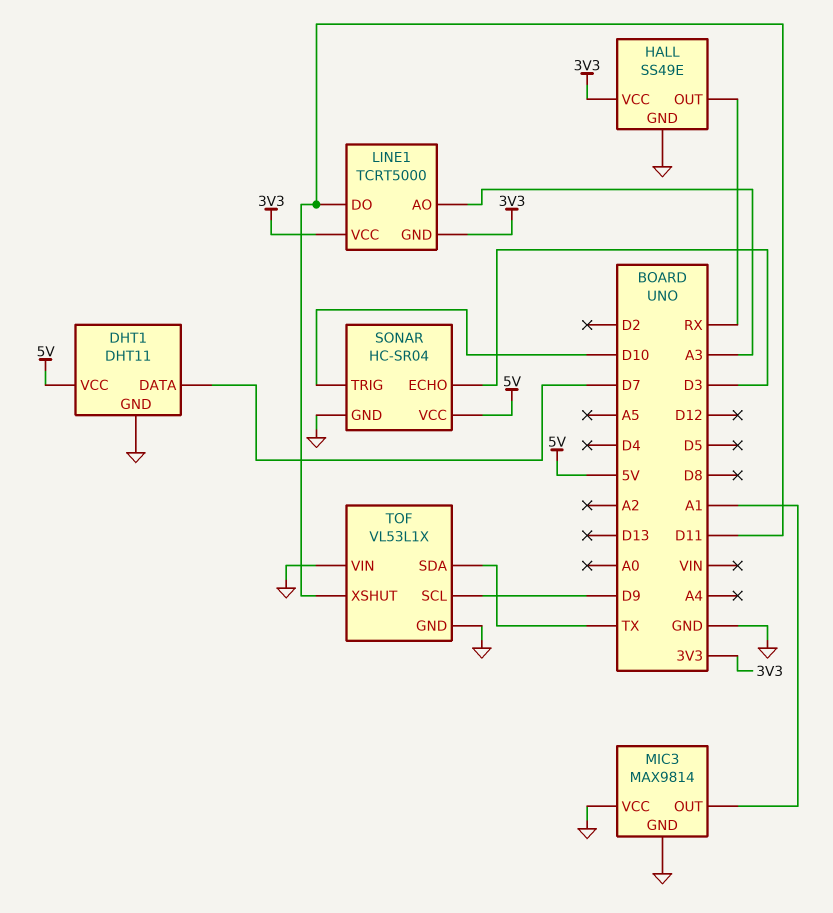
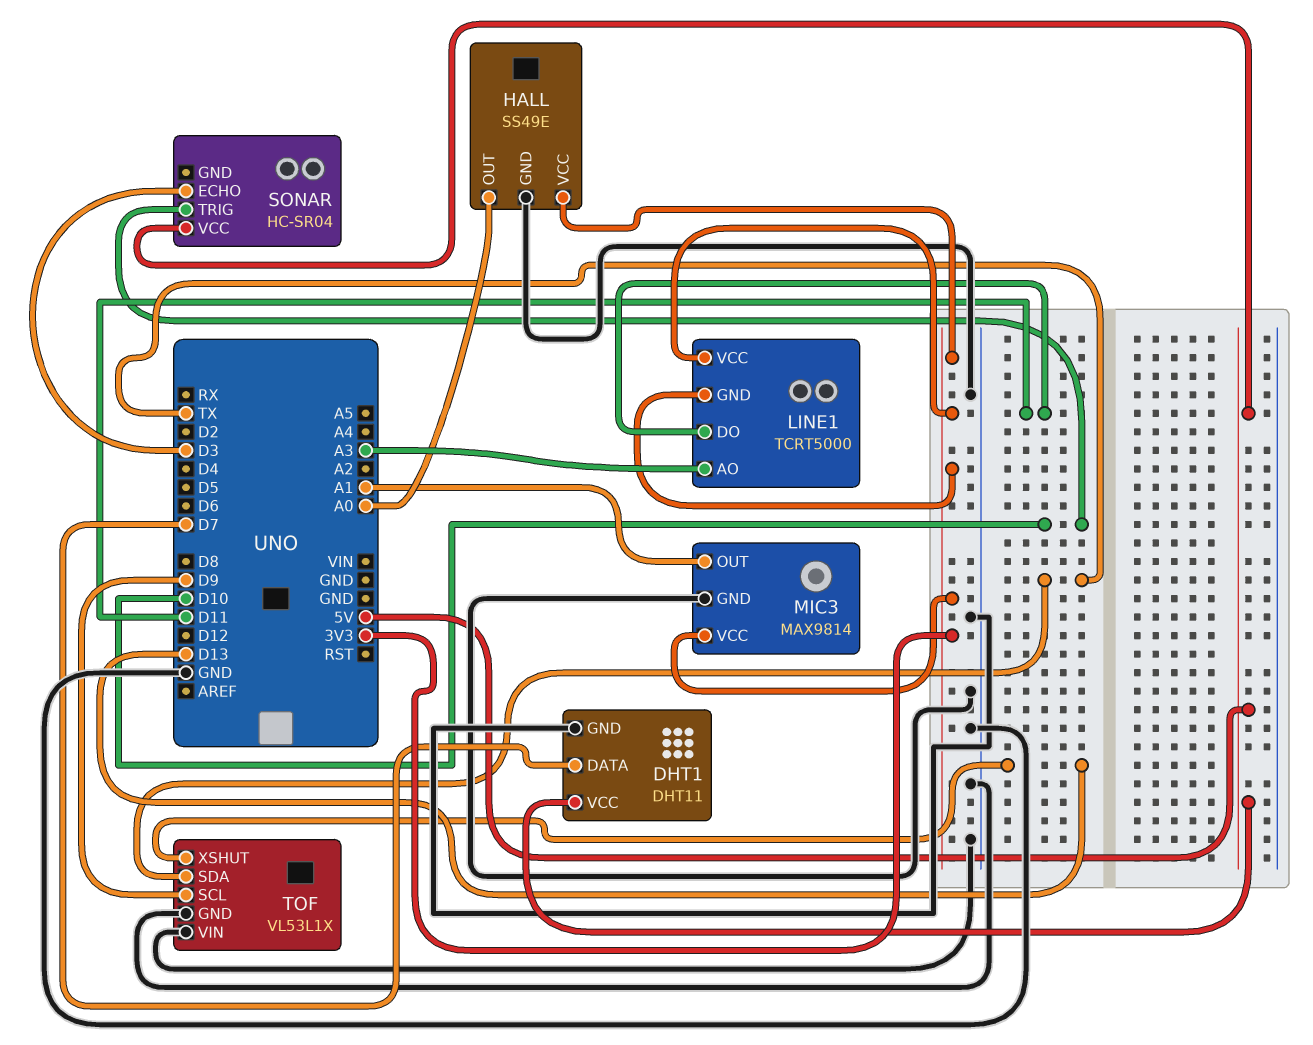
HALL pin OUT: RX -> A0
MIC3 pin VCC: GND -> 3V3
SONAR pin GND: GND -> none
TOF pin XSHUT: D11 -> D13

